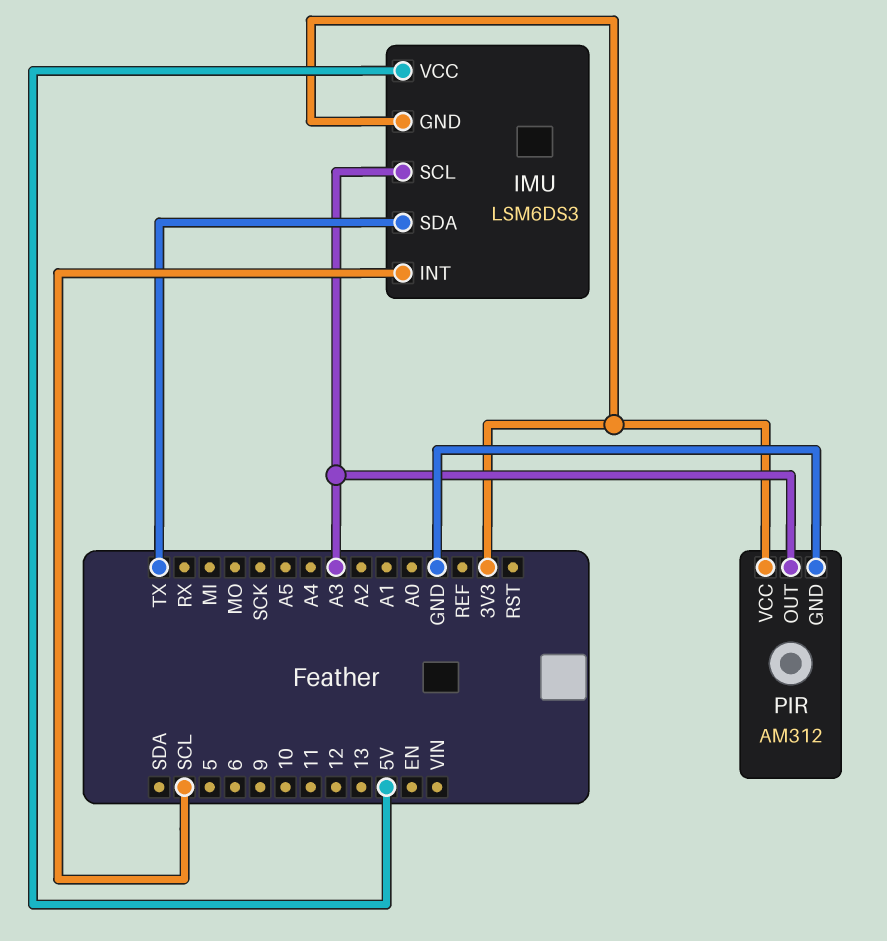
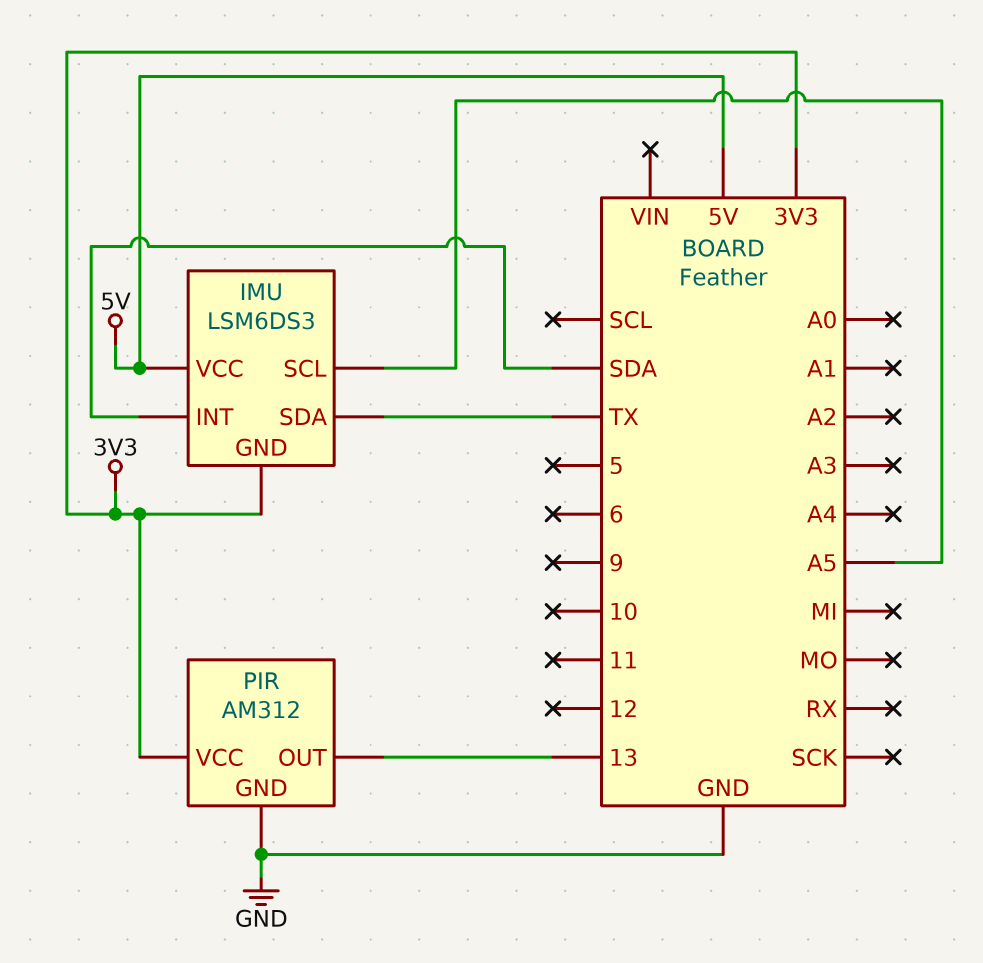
IMU pin INT: SCL -> SDA
IMU pin SCL: A3 -> A5
PIR pin OUT: A3 -> 13

